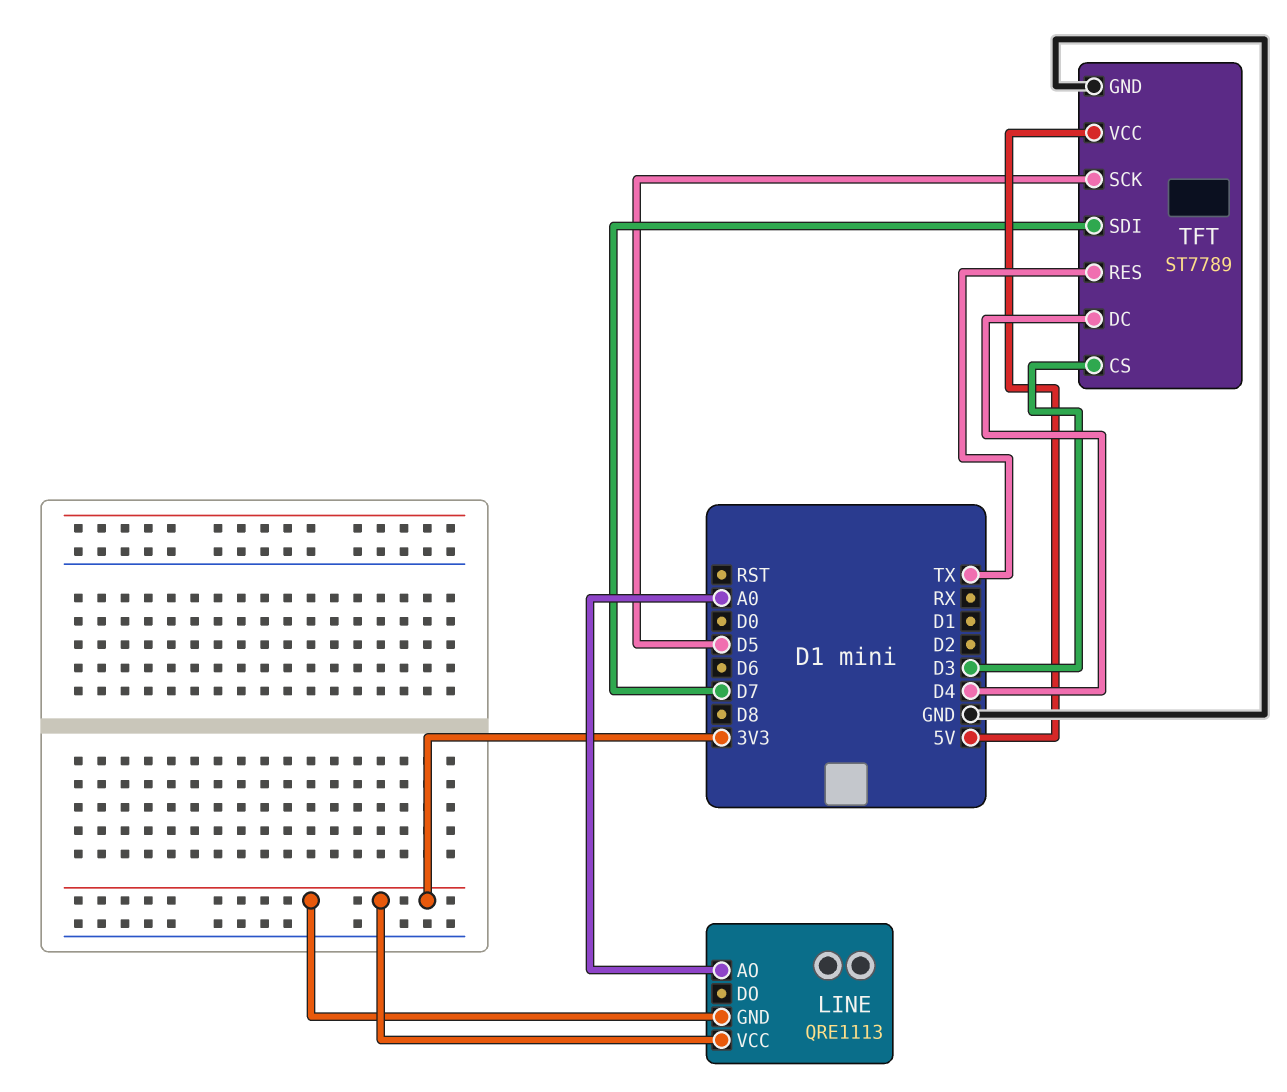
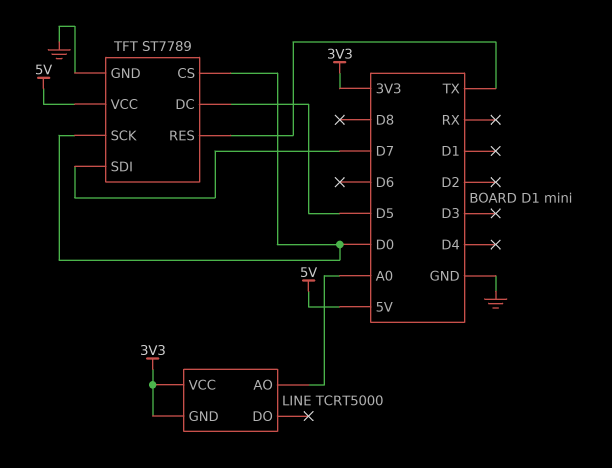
LINE: QRE1113 -> TCRT5000
TFT pin CS: D3 -> D0
TFT pin DC: D4 -> D5
TFT pin SCK: D5 -> D0

